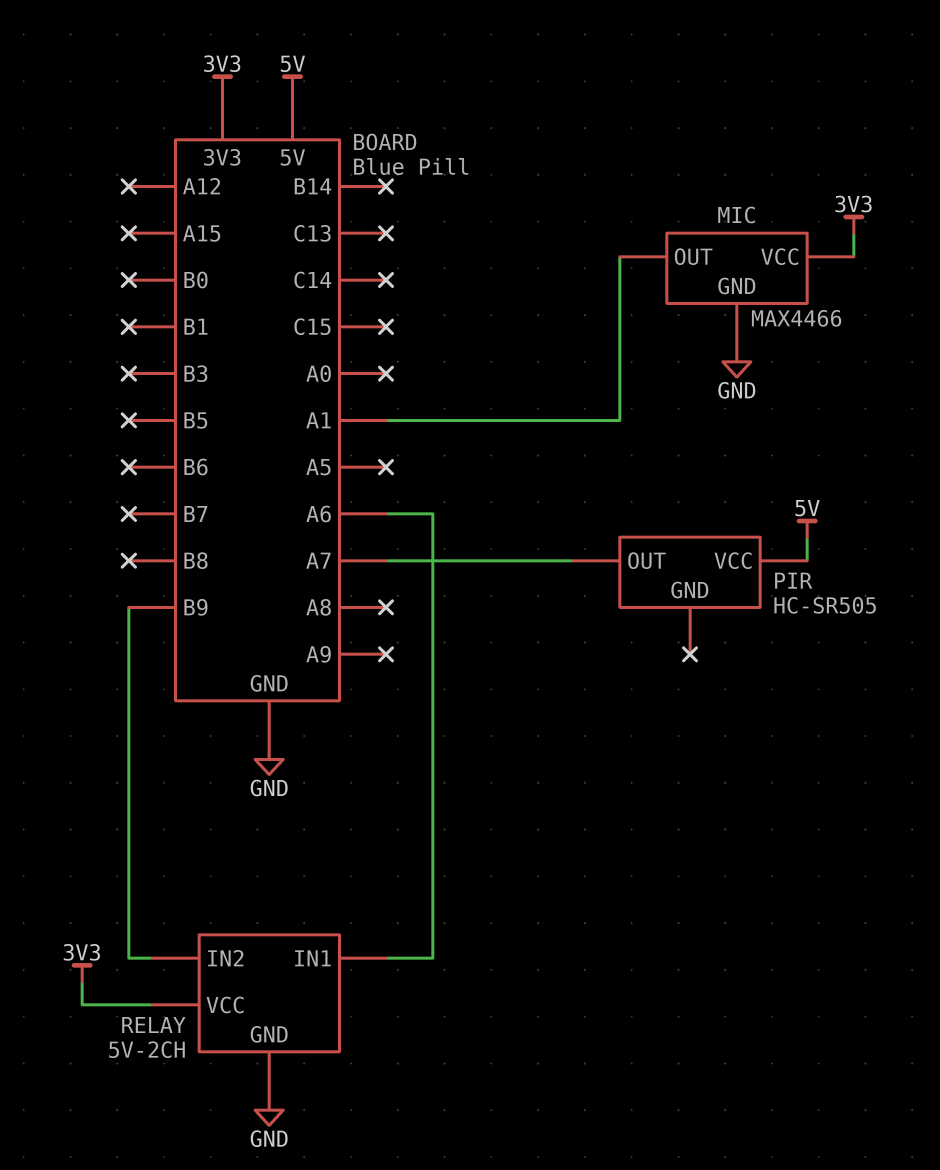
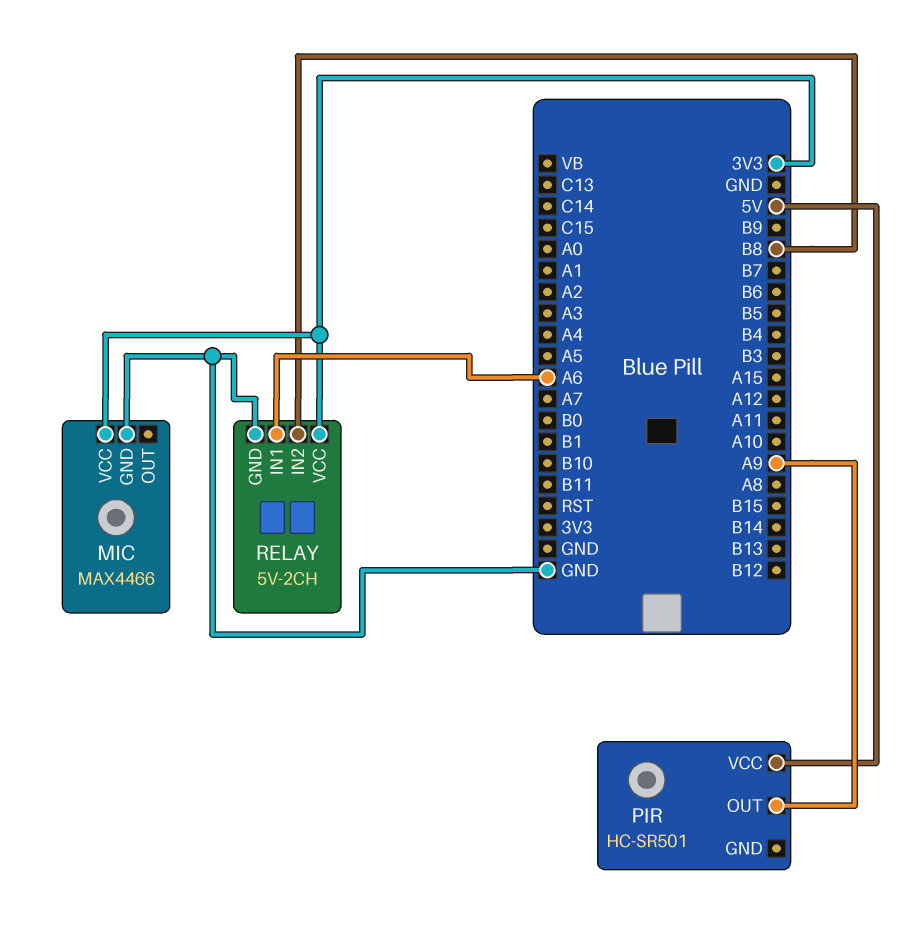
MIC pin OUT: A1 -> none
PIR: HC-SR505 -> HC-SR501
PIR pin OUT: A7 -> A9
RELAY pin IN2: B9 -> B8

